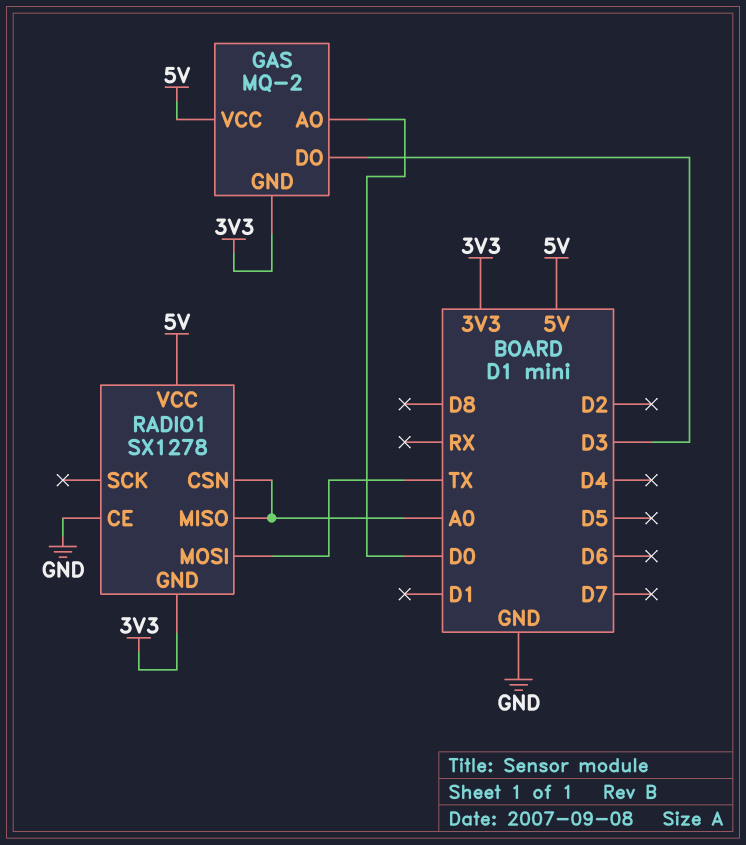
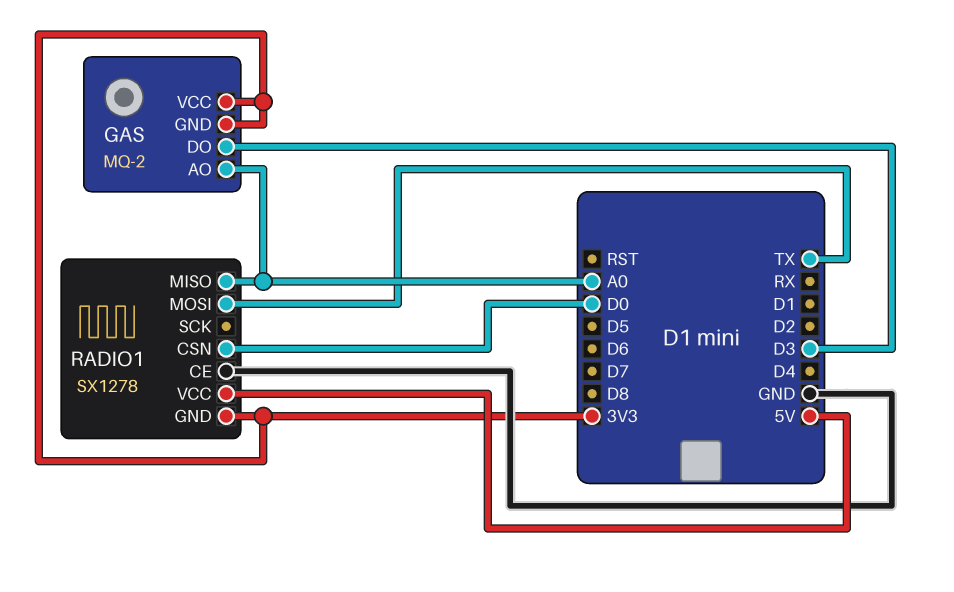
GAS pin AO: D0 -> A0
GAS pin VCC: 5V -> 3V3
RADIO1 pin CSN: A0 -> D0

